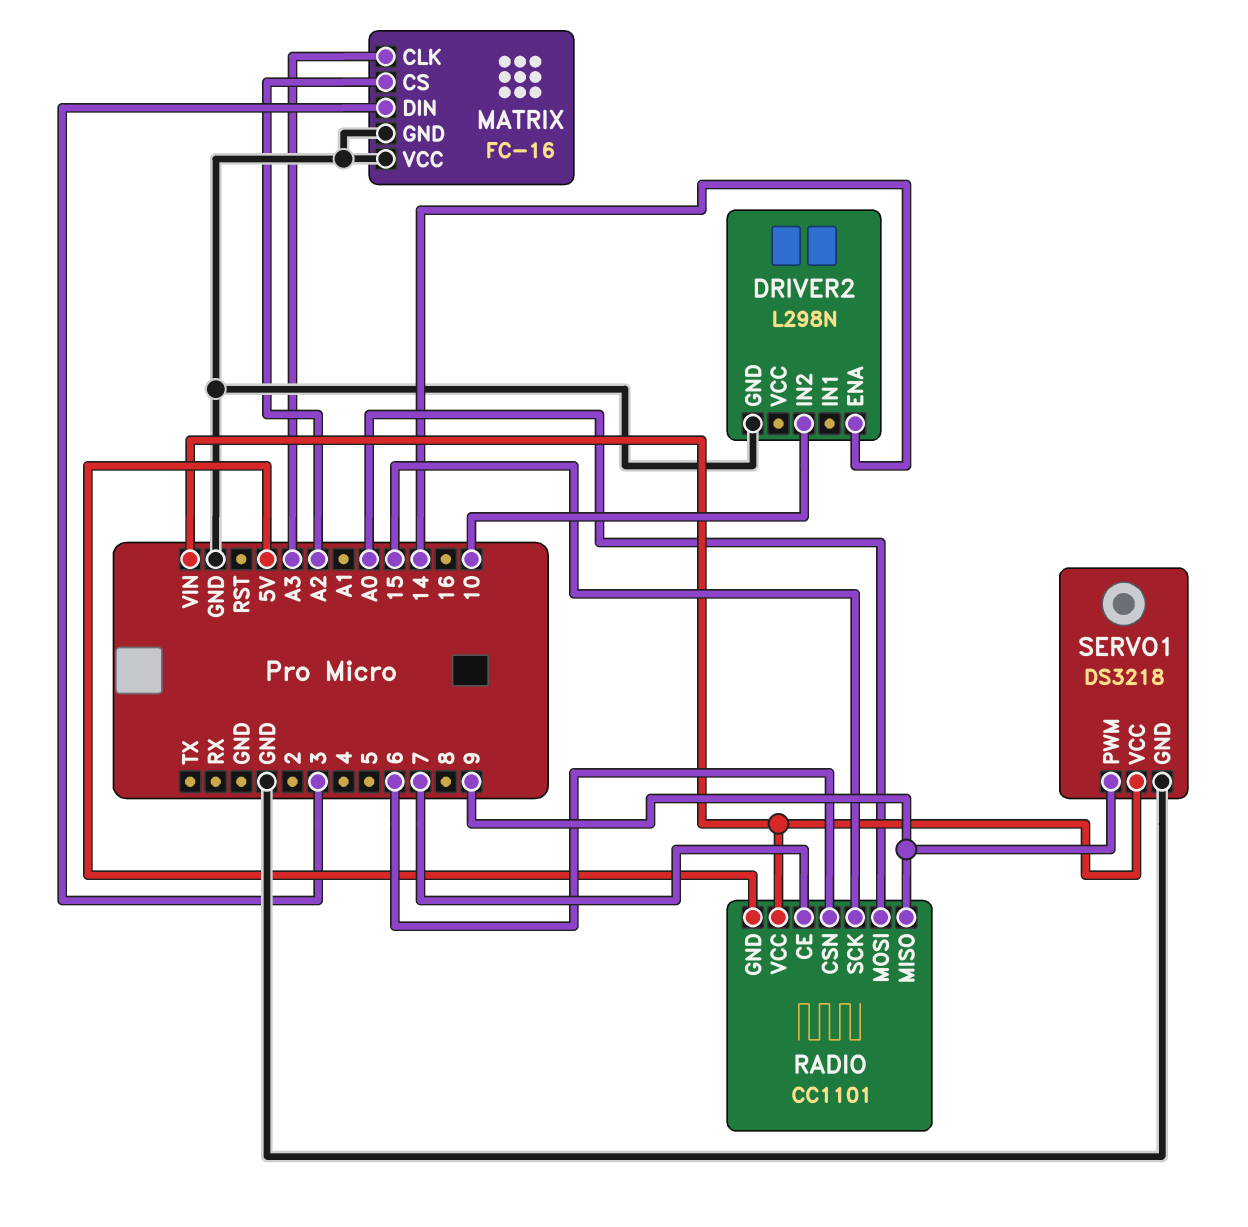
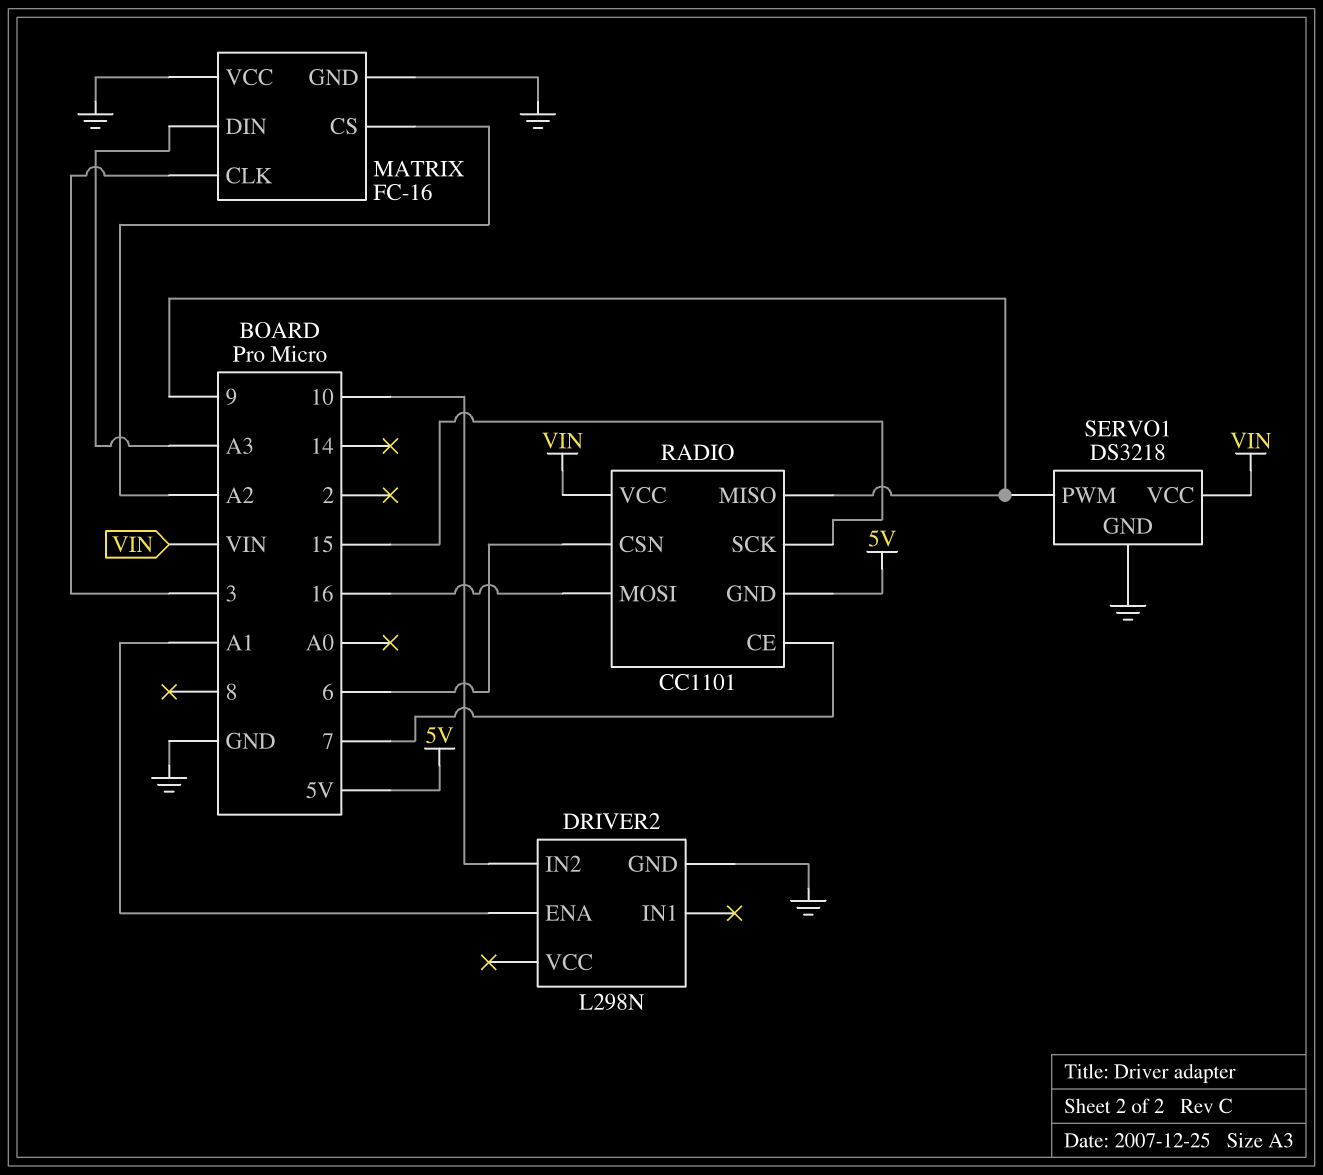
DRIVER2 pin ENA: 14 -> A1
MATRIX pin CLK: A3 -> 3
MATRIX pin DIN: 3 -> A3
RADIO pin MOSI: A0 -> 16

